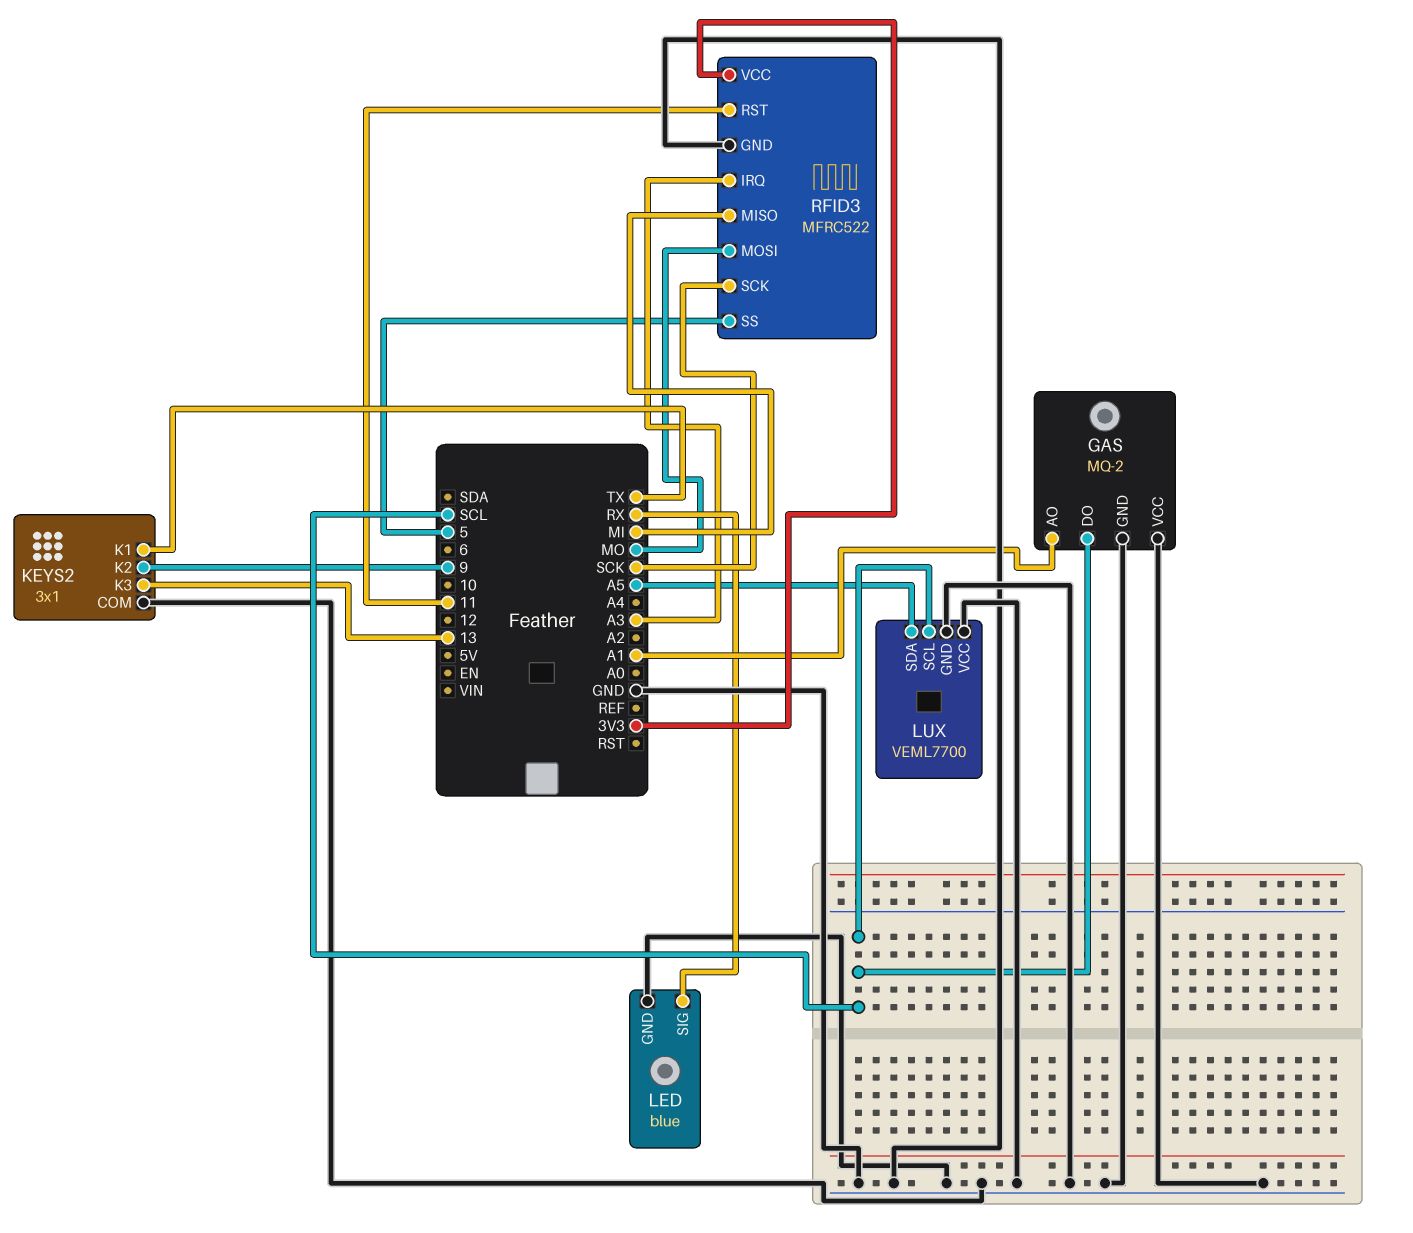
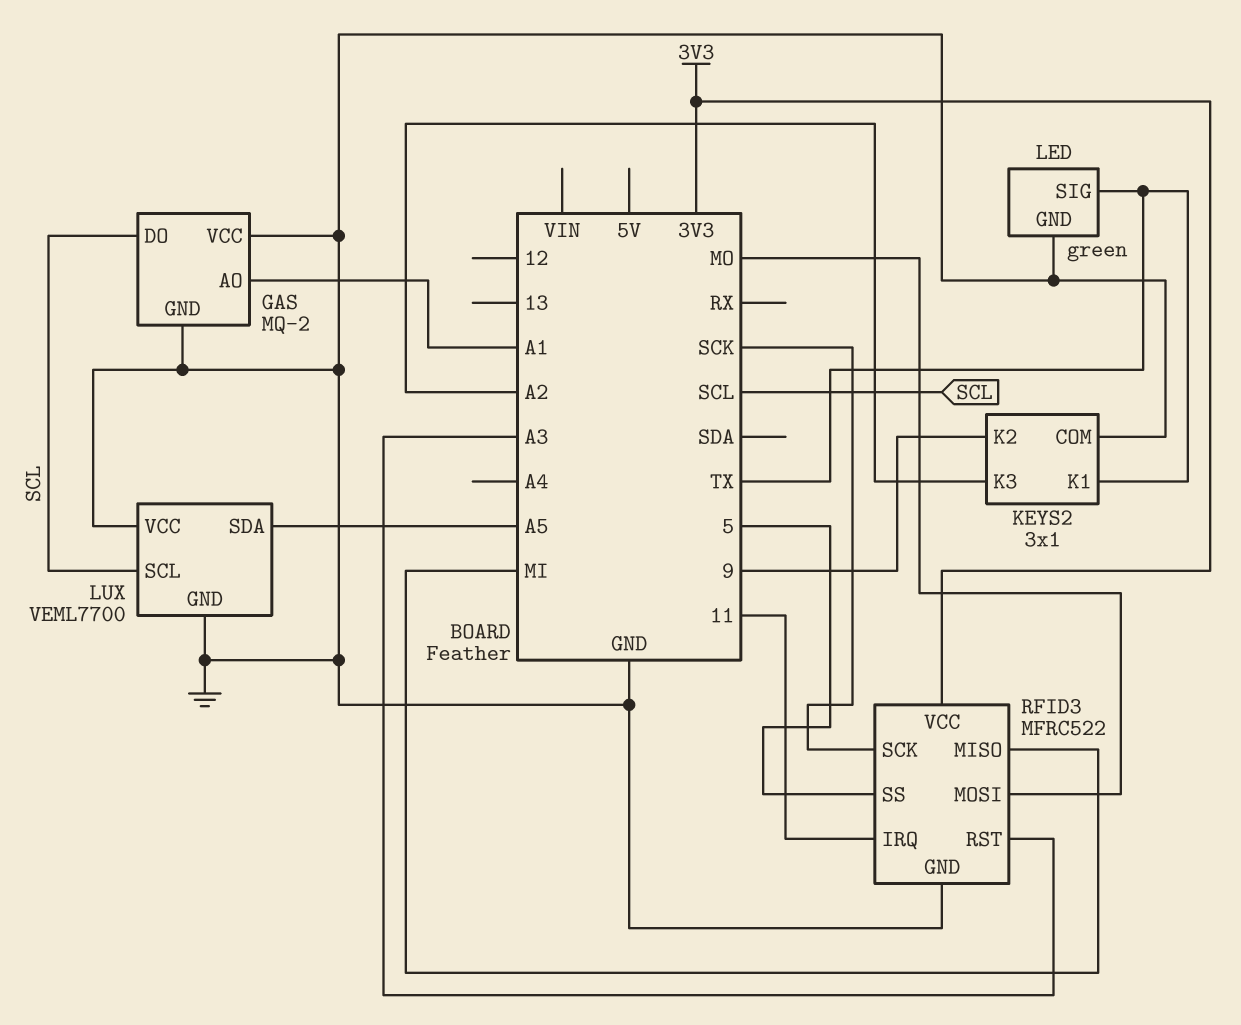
KEYS2 pin K3: 13 -> A2
LED: blue -> green
LED pin SIG: RX -> TX
RFID3 pin IRQ: A3 -> 11
RFID3 pin RST: 11 -> A3

